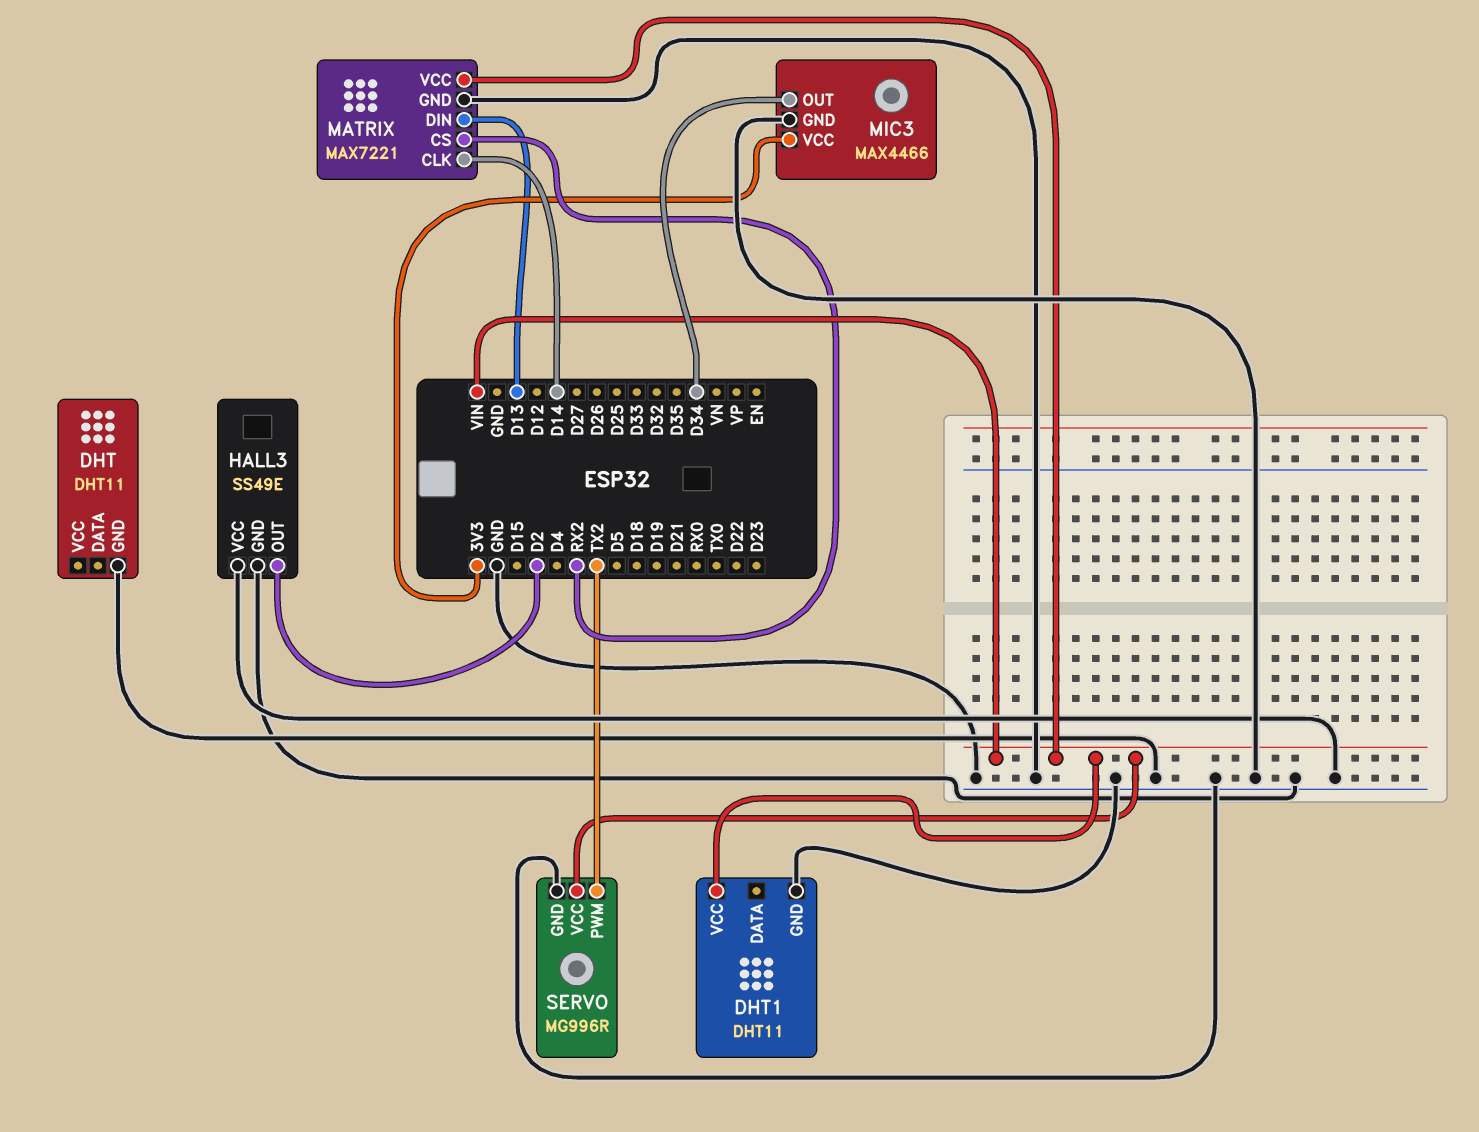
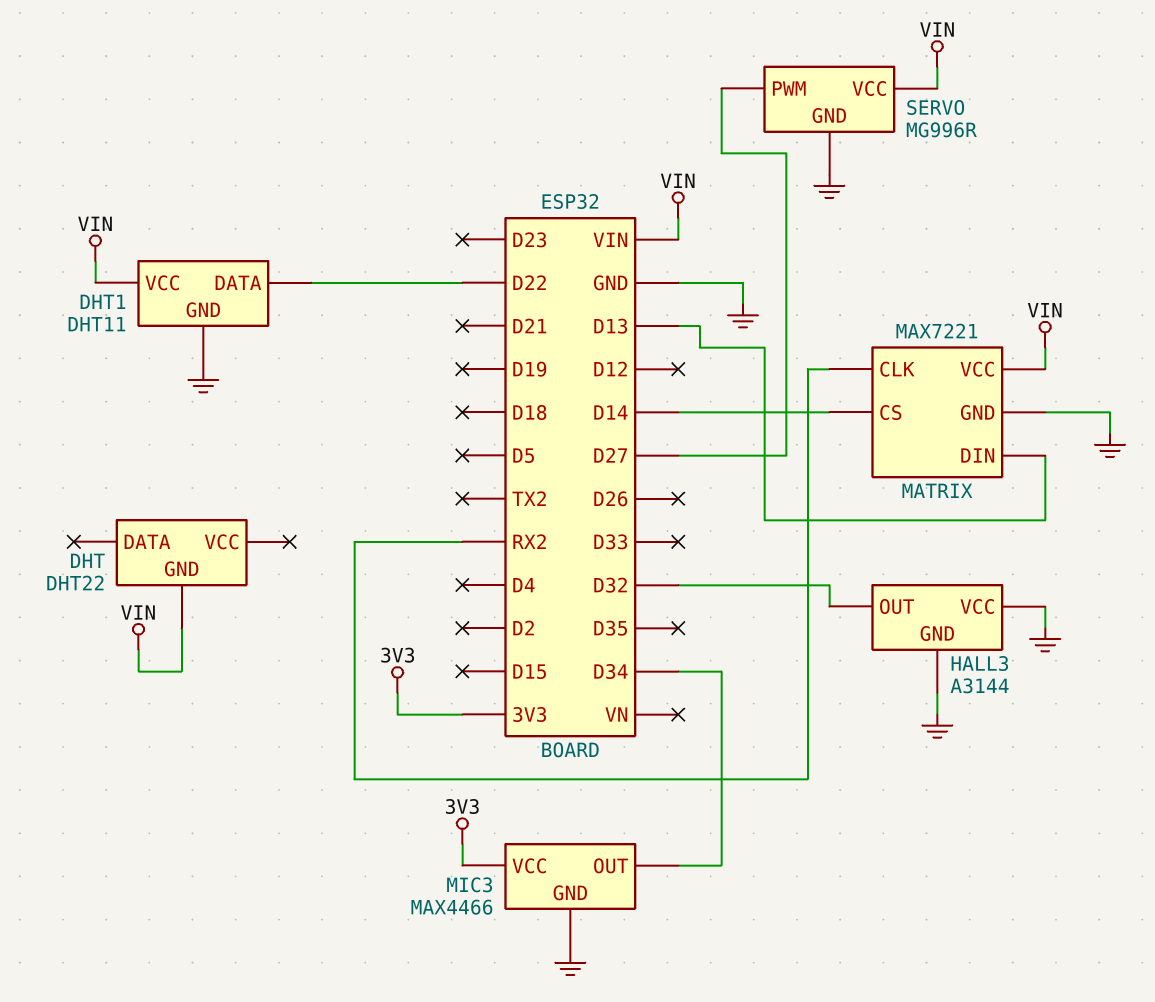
DHT: DHT11 -> DHT22
DHT pin GND: GND -> VIN
DHT1 pin DATA: none -> D22
HALL3: SS49E -> A3144
HALL3 pin OUT: D2 -> D32
MATRIX pin CLK: D14 -> RX2
MATRIX pin CS: RX2 -> D14
SERVO pin PWM: TX2 -> D27

